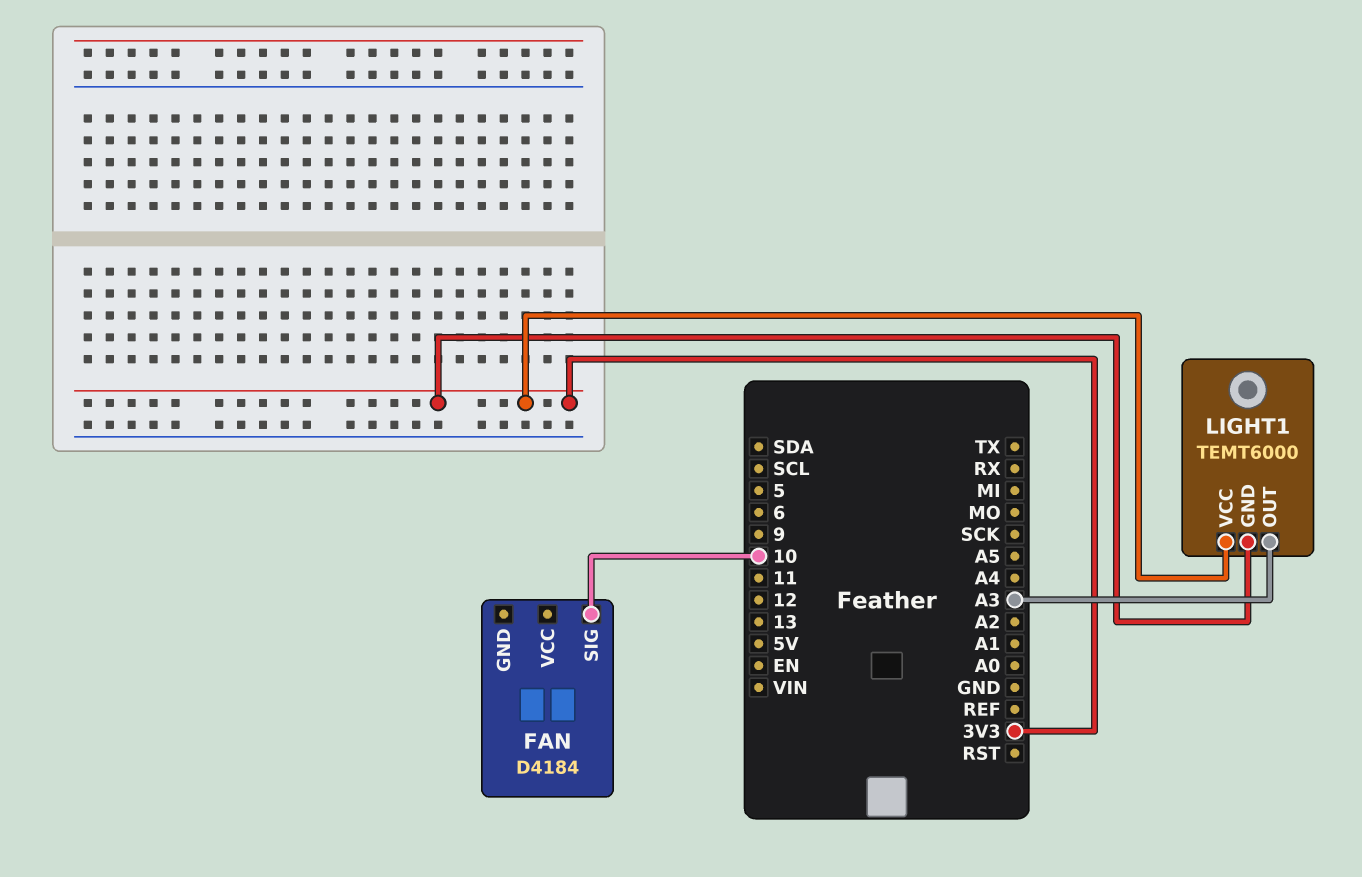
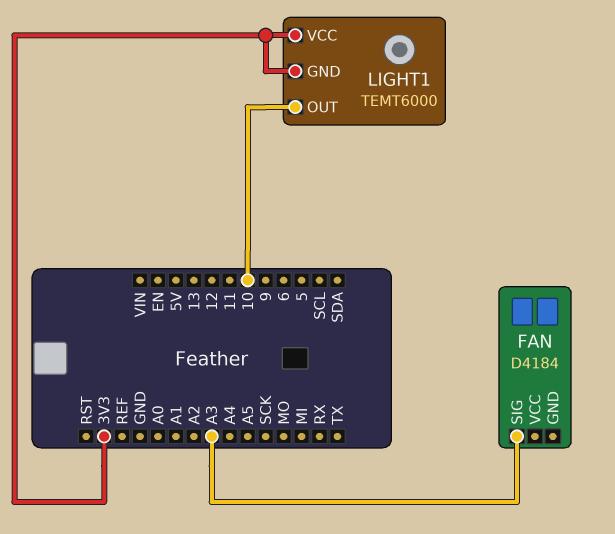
FAN pin SIG: 10 -> A3
LIGHT1 pin OUT: A3 -> 10

